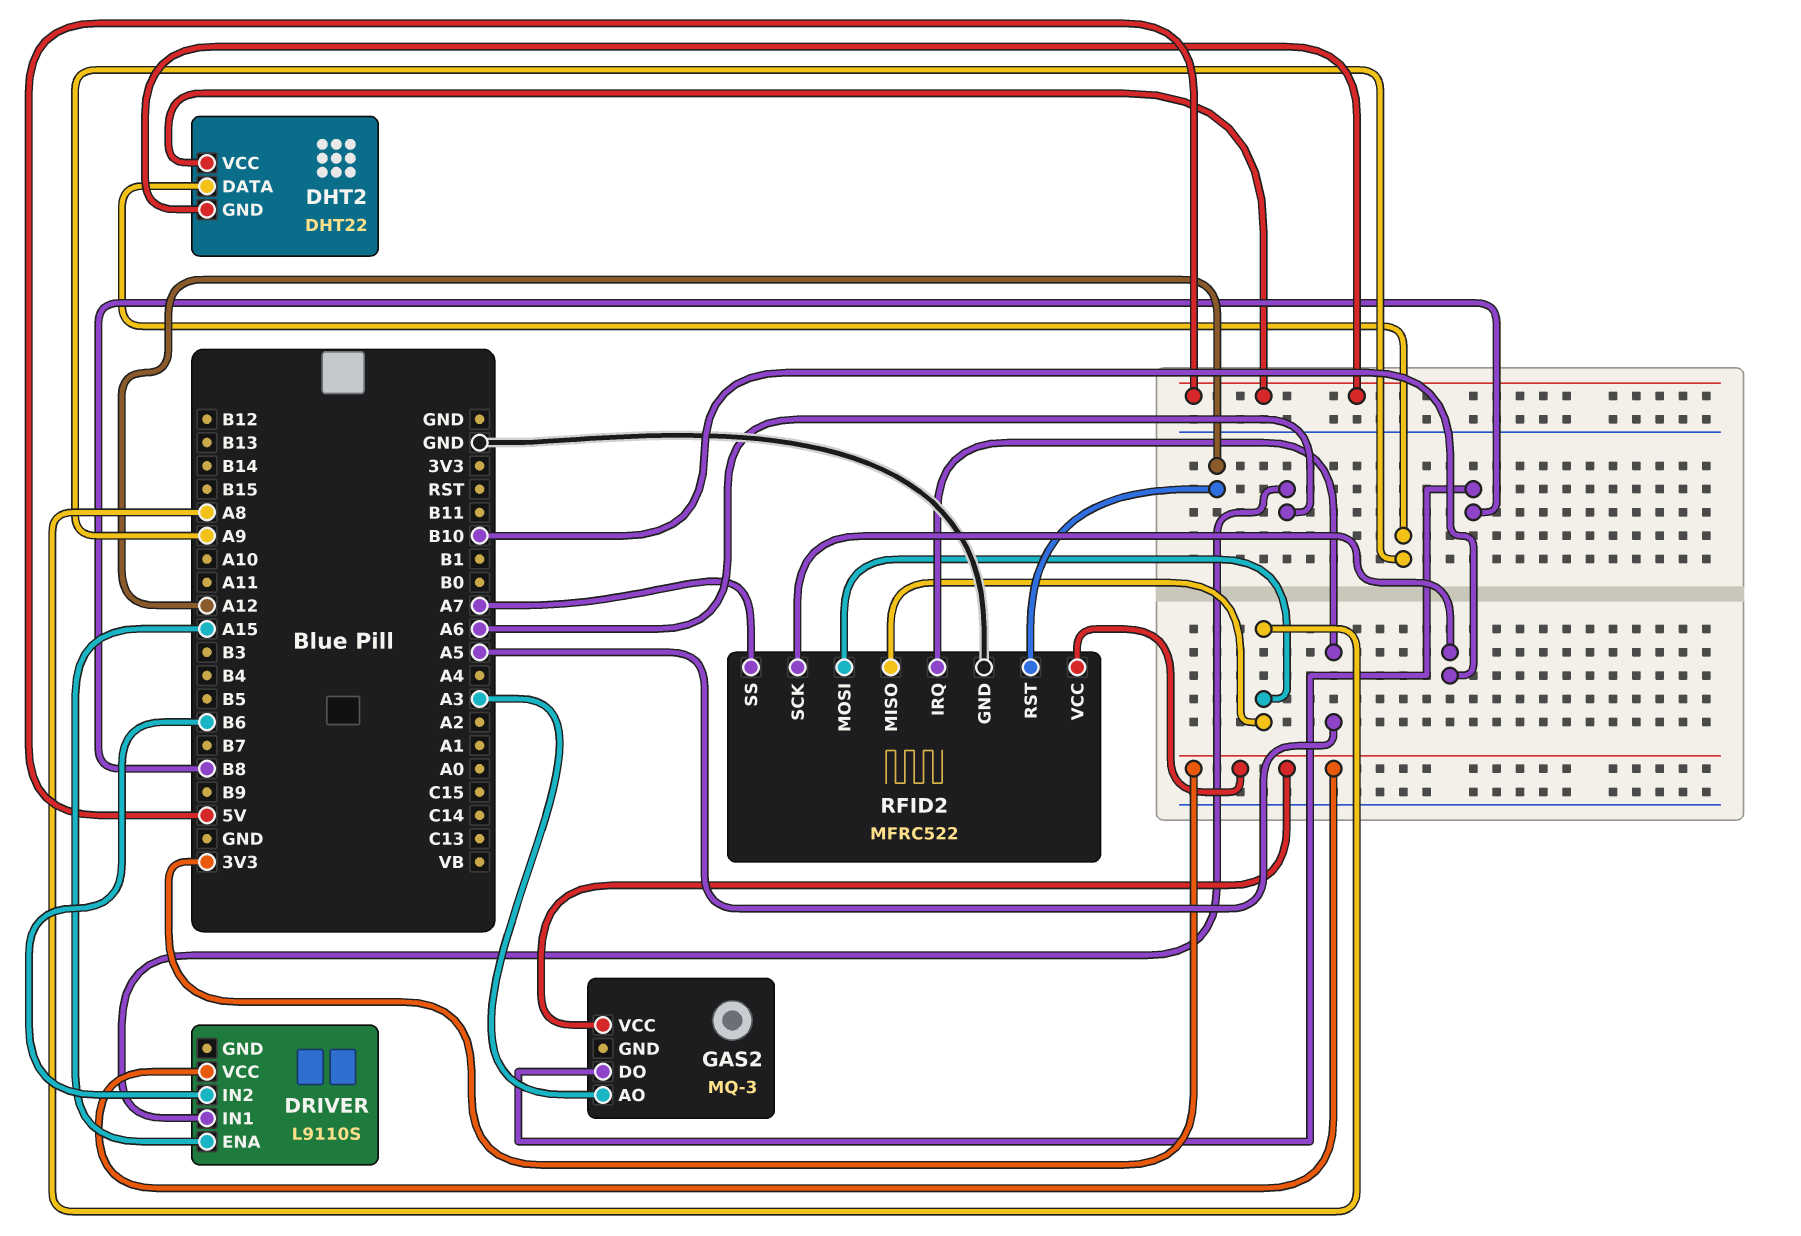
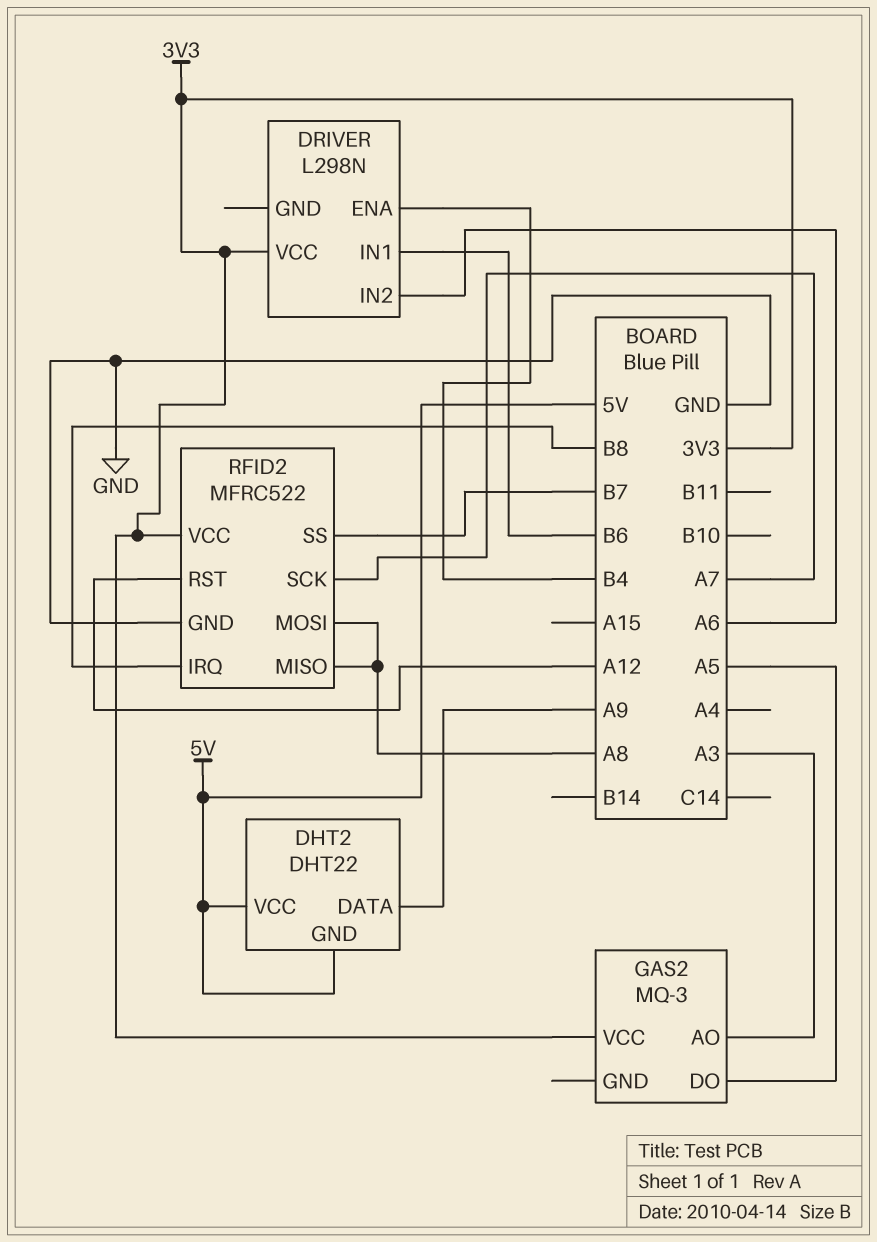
DRIVER: L9110S -> L298N
DRIVER pin ENA: A15 -> B4
DRIVER pin IN1: A6 -> B6
DRIVER pin IN2: B6 -> A6
GAS2 pin DO: B8 -> A5
RFID2 pin IRQ: A5 -> B8
RFID2 pin SCK: B10 -> A7
RFID2 pin SS: A7 -> B7

